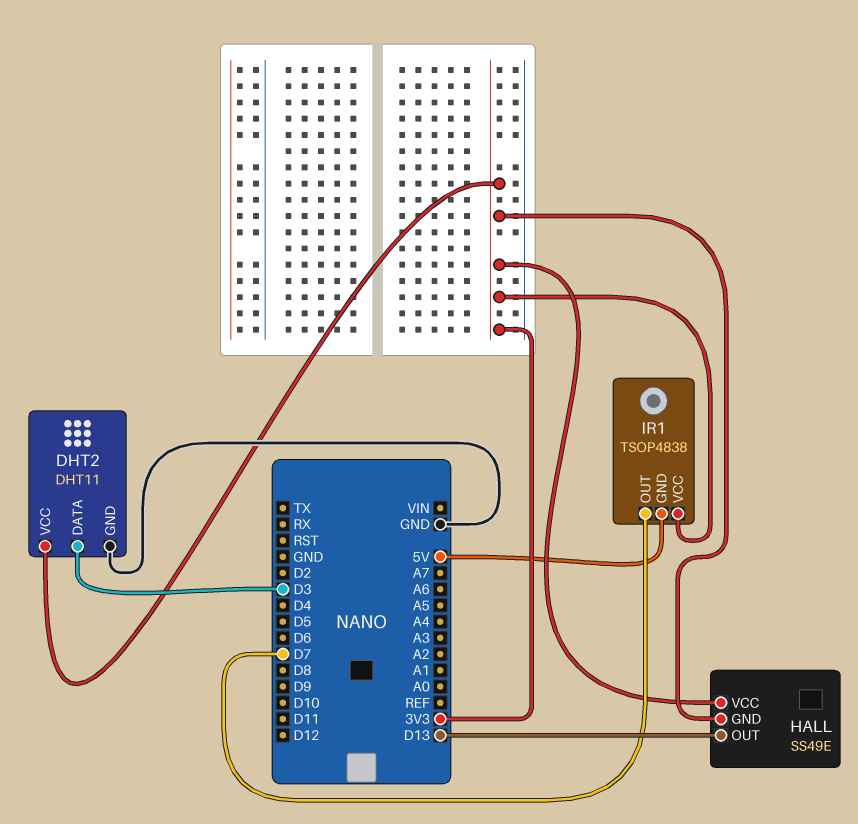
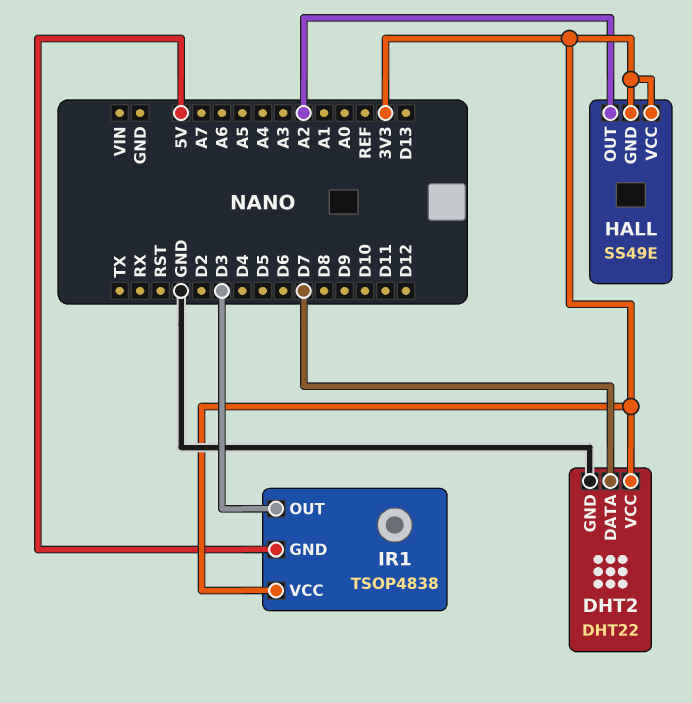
DHT2: DHT11 -> DHT22
DHT2 pin DATA: D3 -> D7
HALL pin OUT: D13 -> A2
IR1 pin OUT: D7 -> D3

